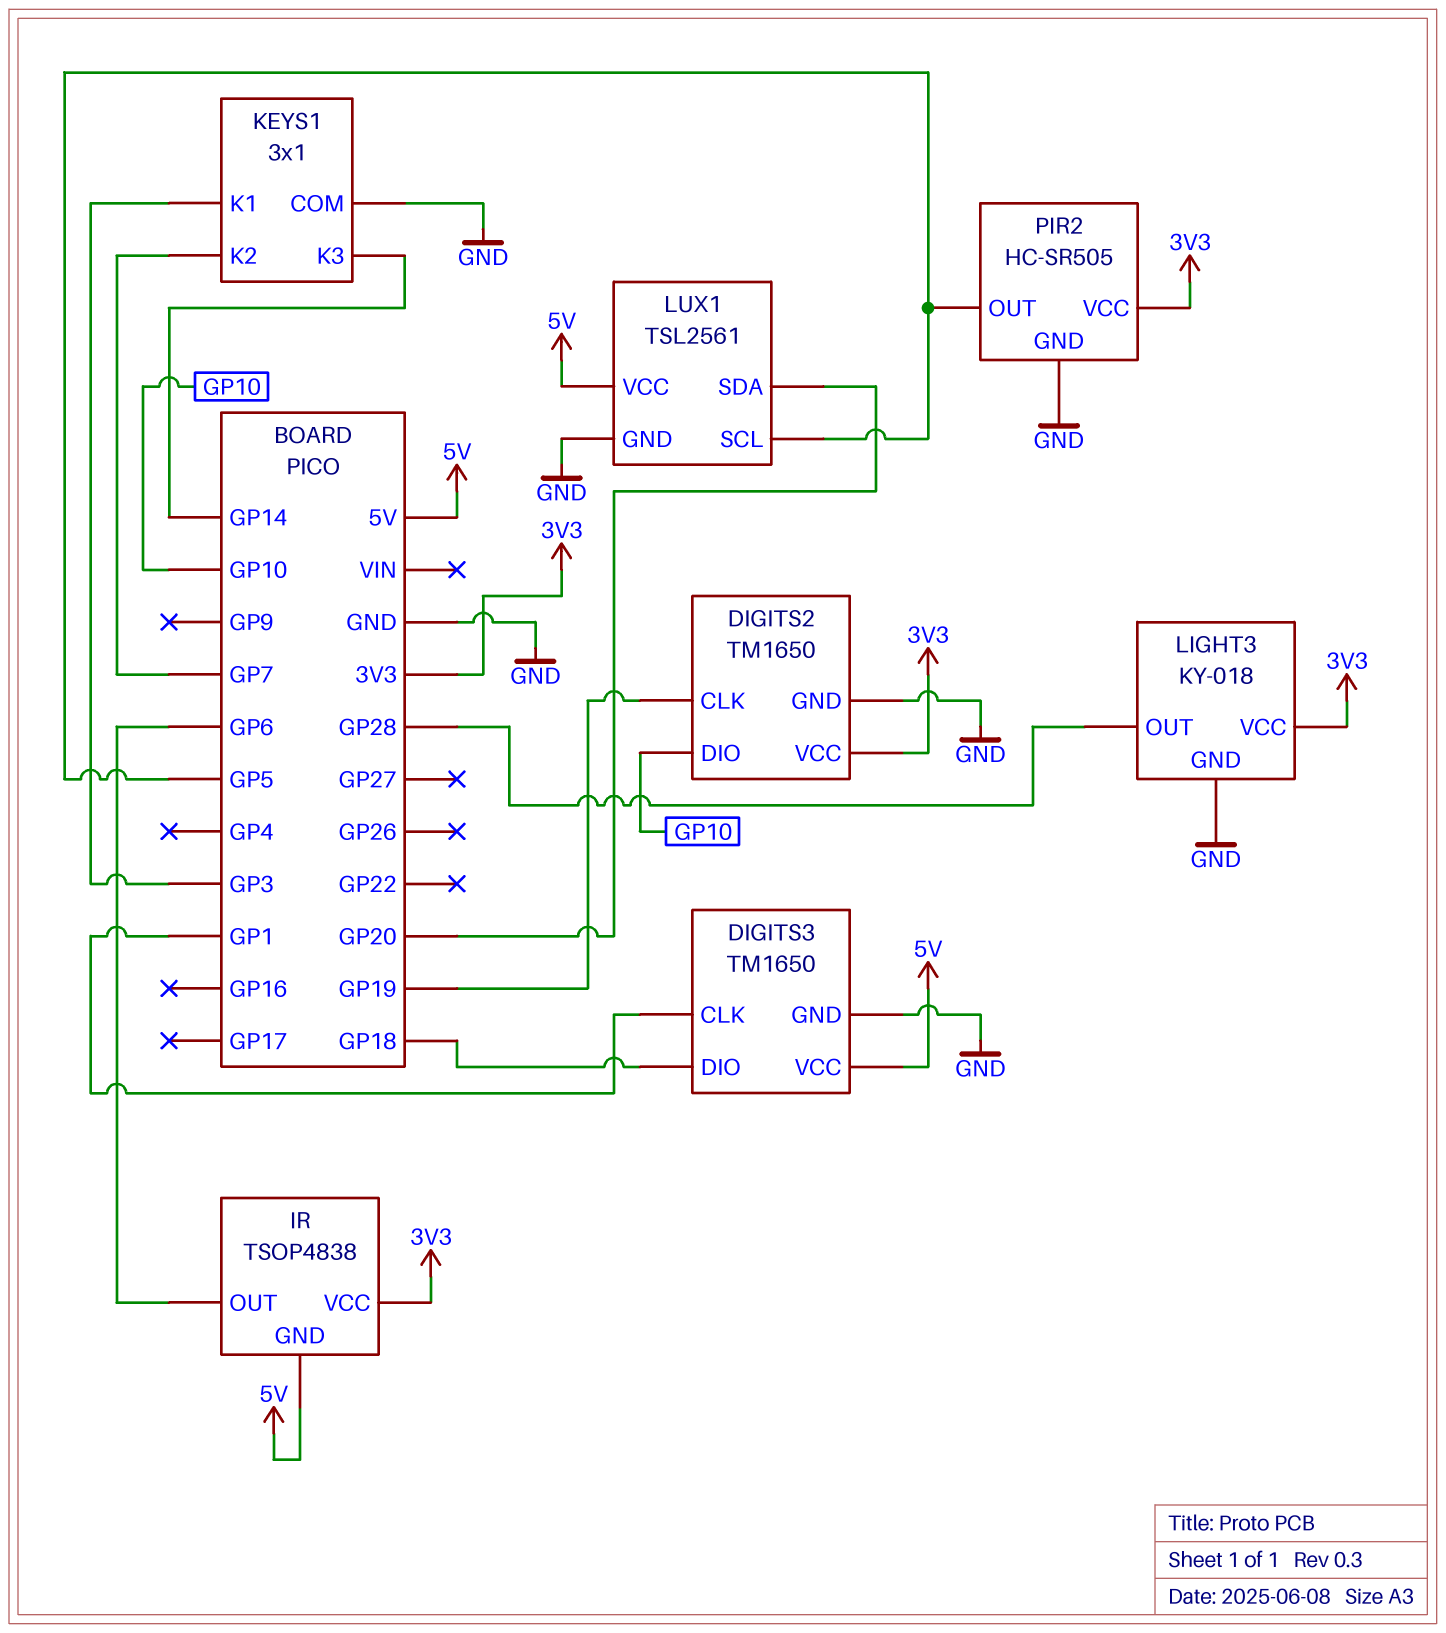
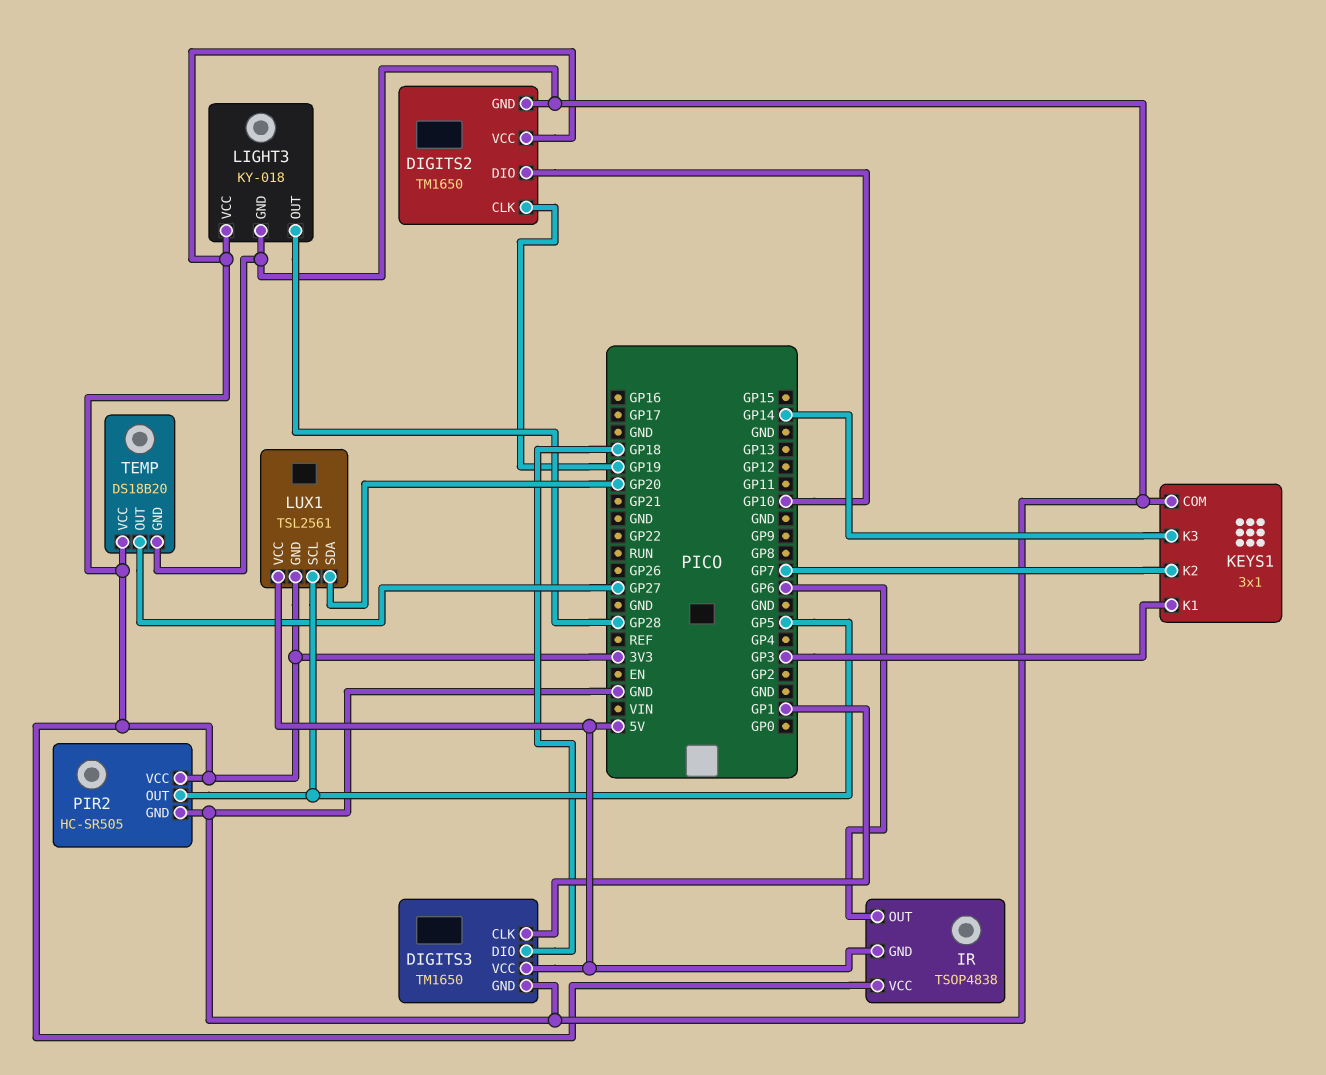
LUX1 pin GND: GND -> 3V3
TEMP: none -> DS18B20
TEMP pin GND: none -> GND
TEMP pin OUT: none -> GP27
TEMP pin VCC: none -> 3V3

